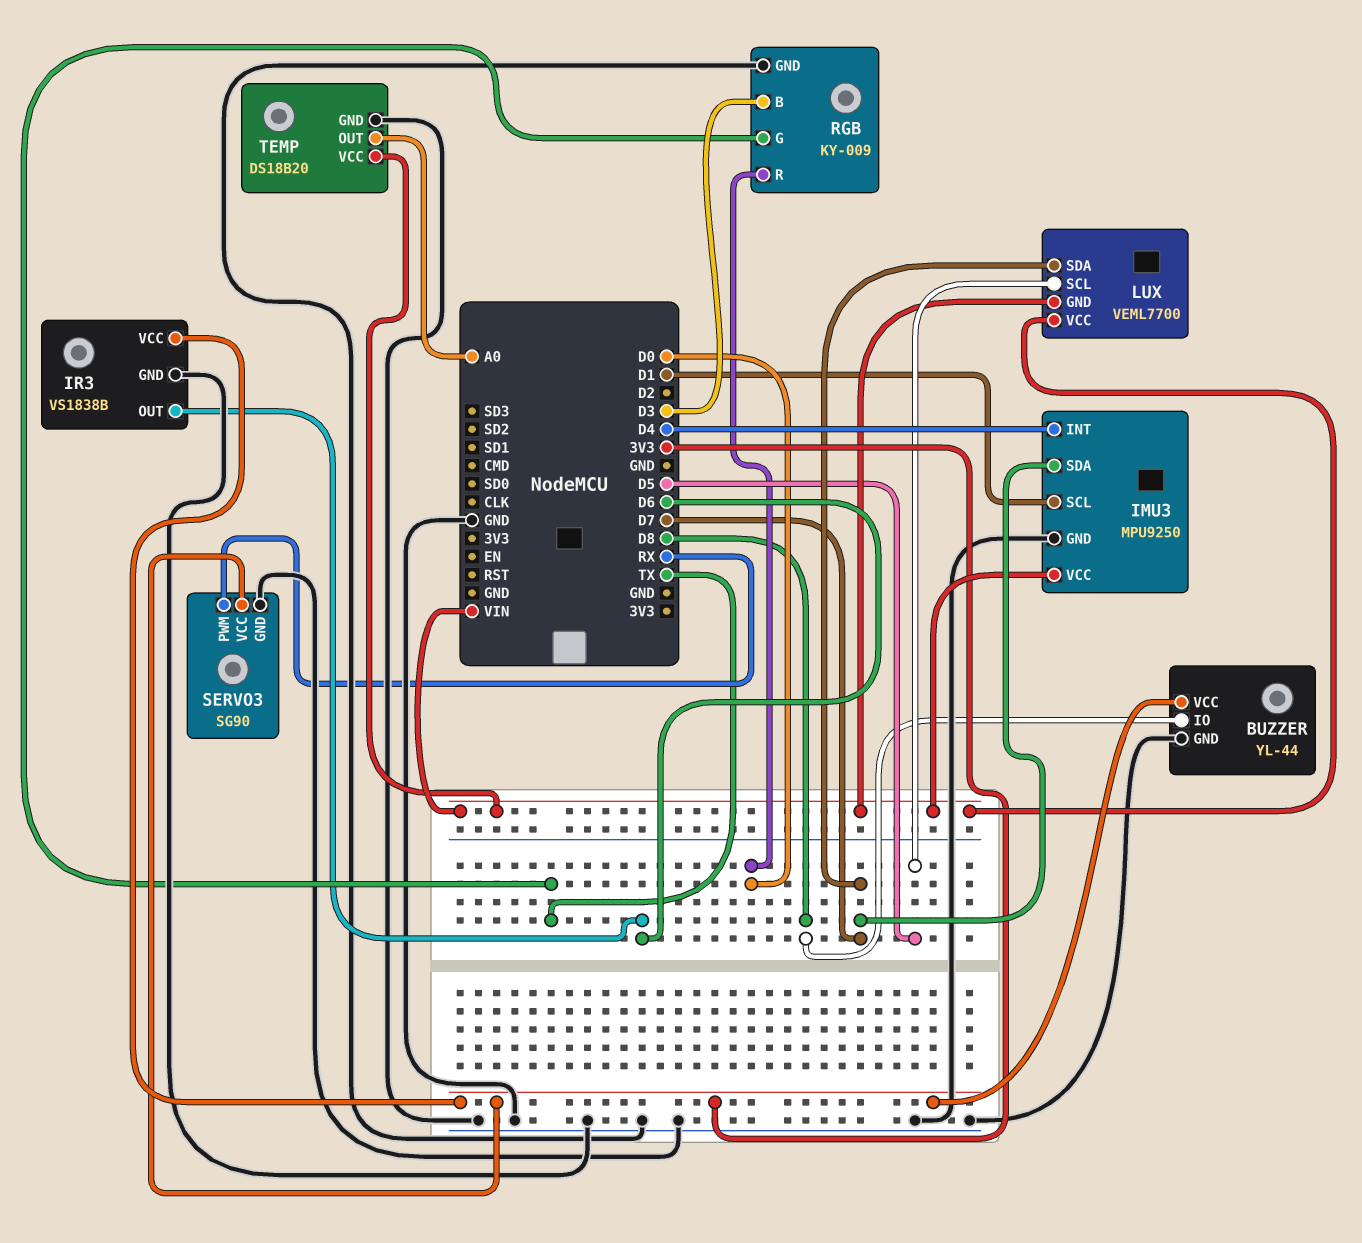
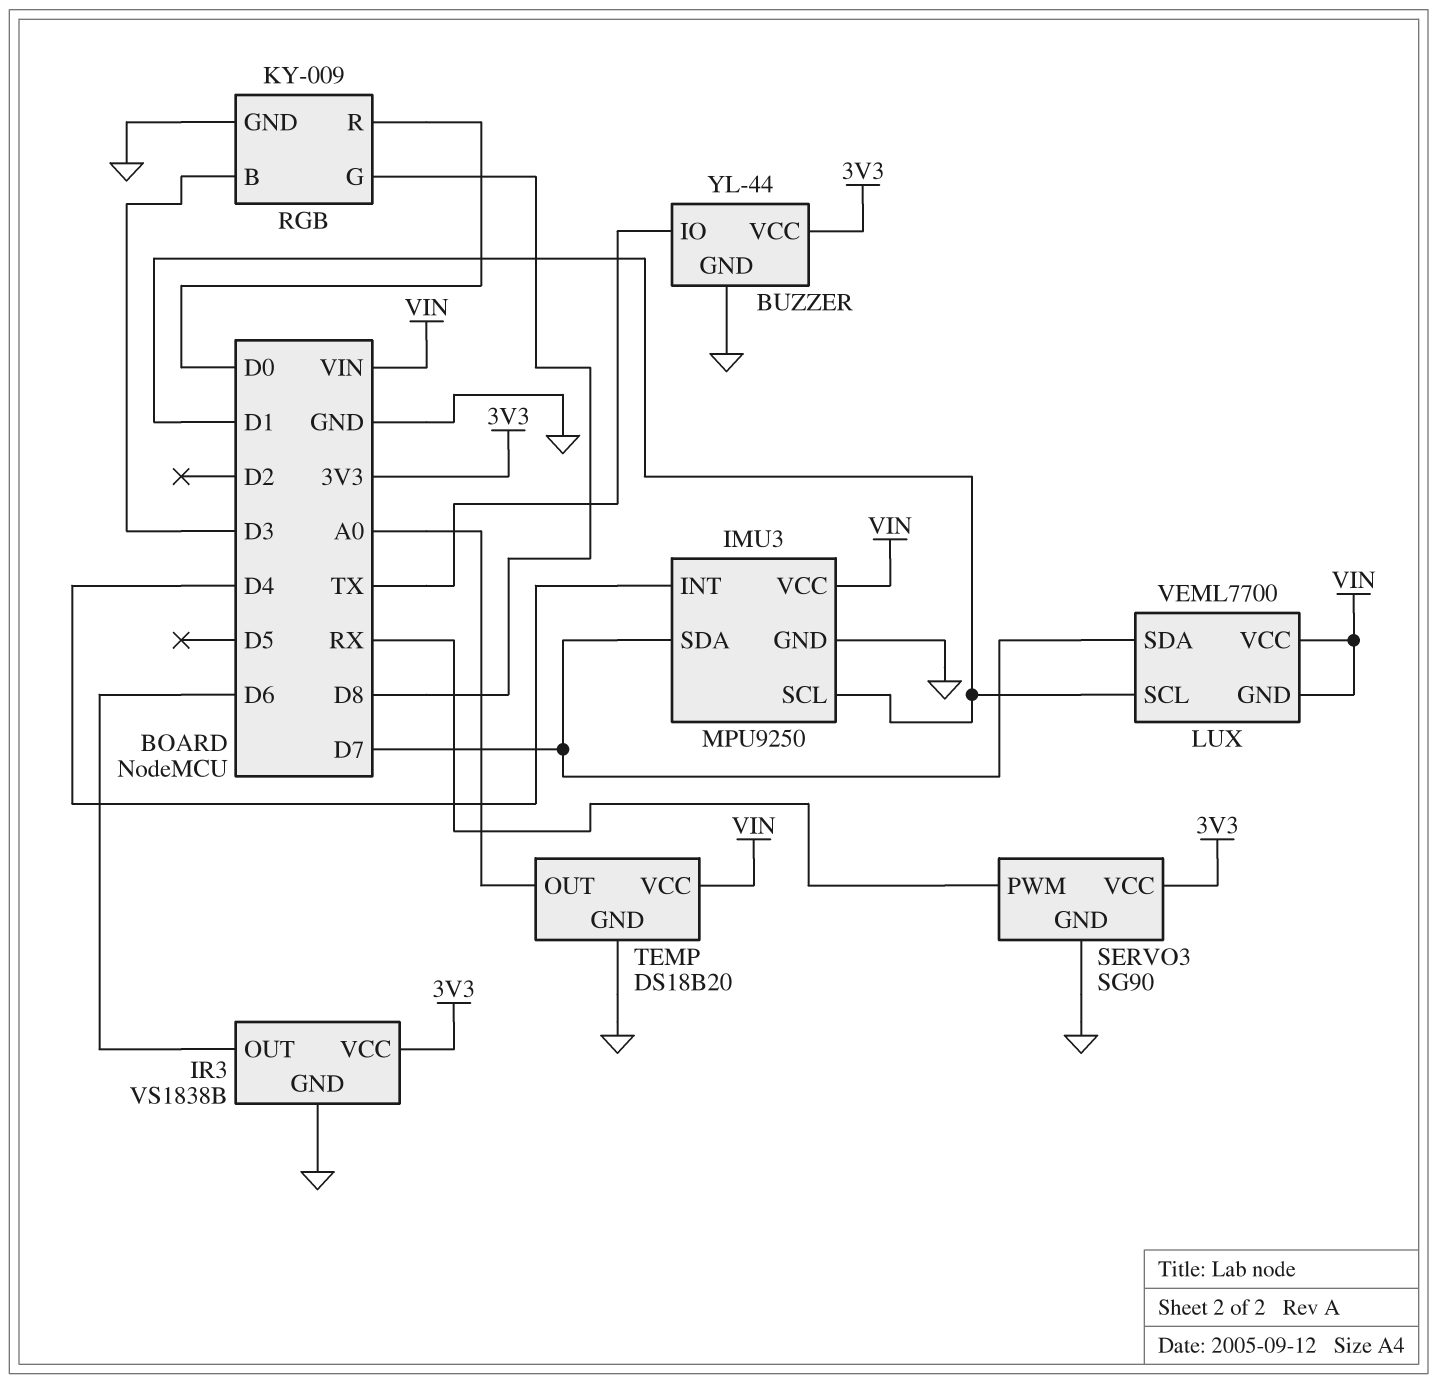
BUZZER pin IO: D8 -> TX
LUX pin SCL: D5 -> D1
RGB pin G: TX -> D8

